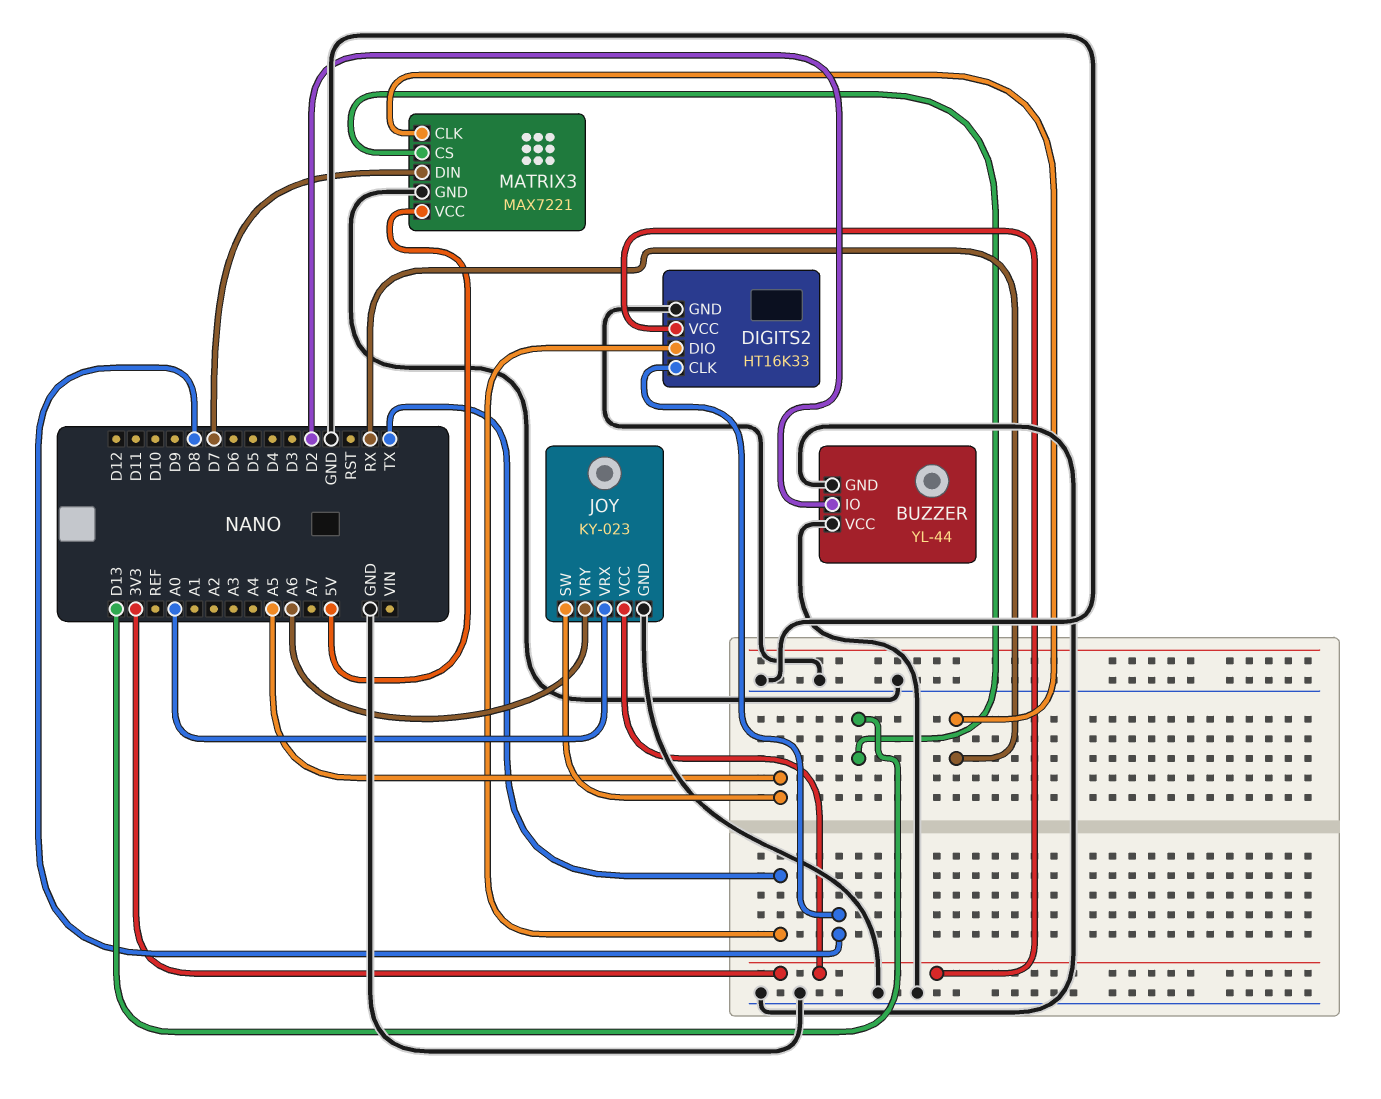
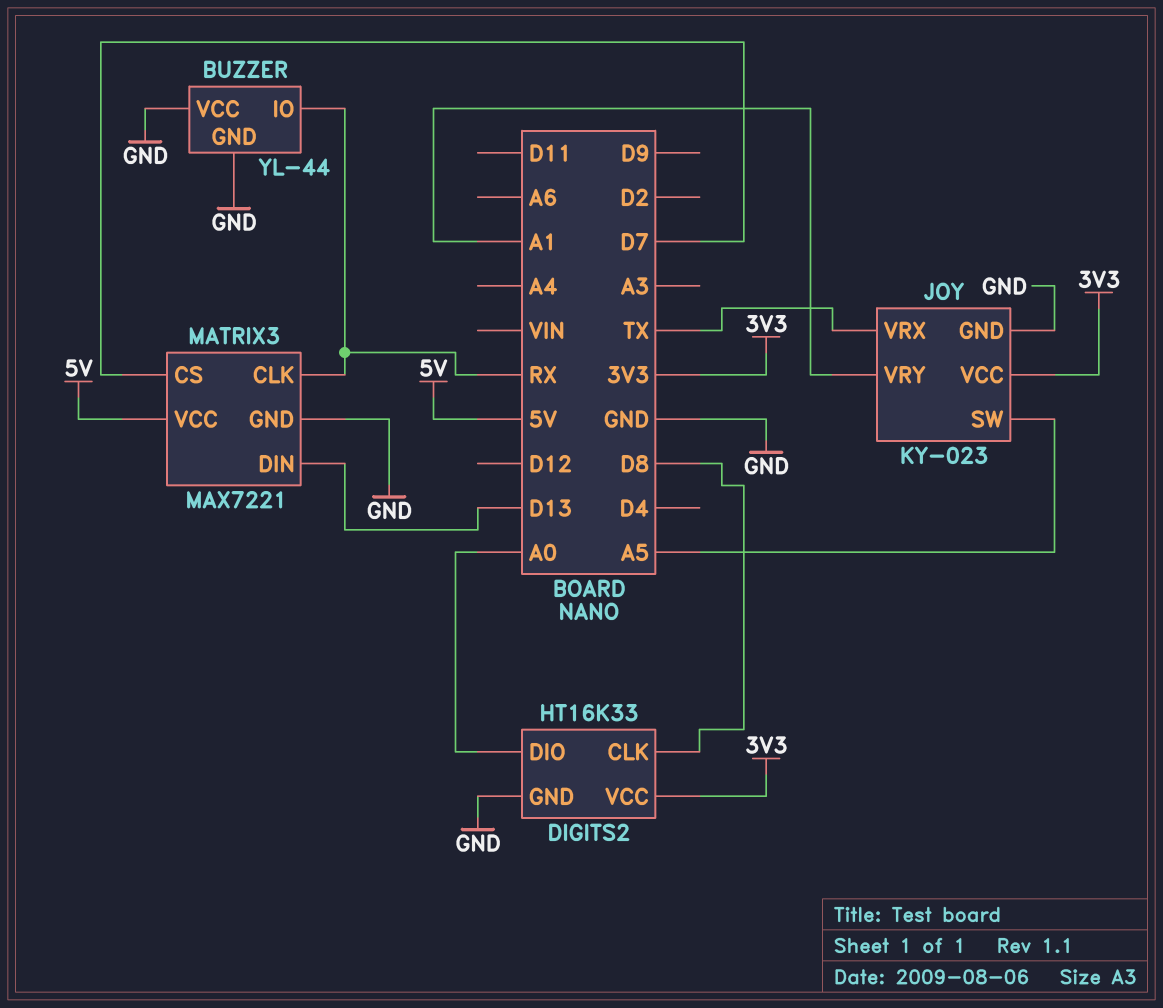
BUZZER pin IO: D2 -> RX
DIGITS2 pin DIO: TX -> A0
JOY pin VRX: A0 -> TX
JOY pin VRY: A6 -> A1
MATRIX3 pin CS: D13 -> D7
MATRIX3 pin DIN: D7 -> D13

